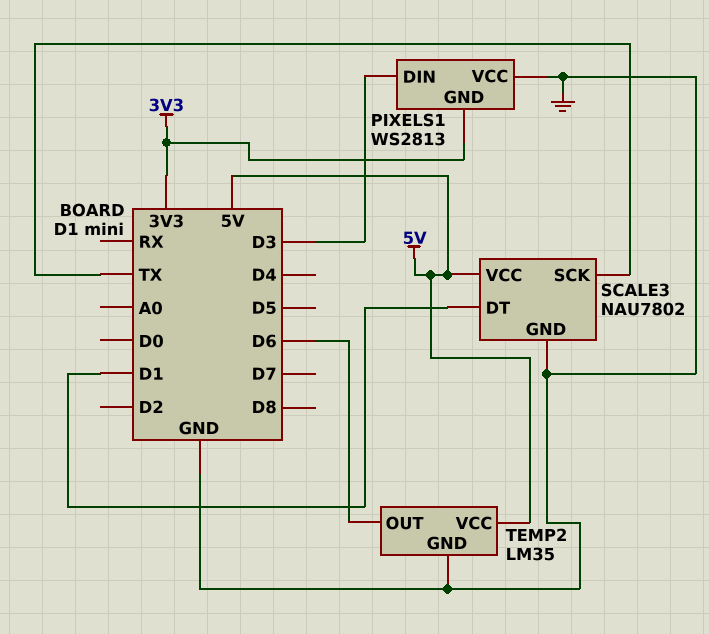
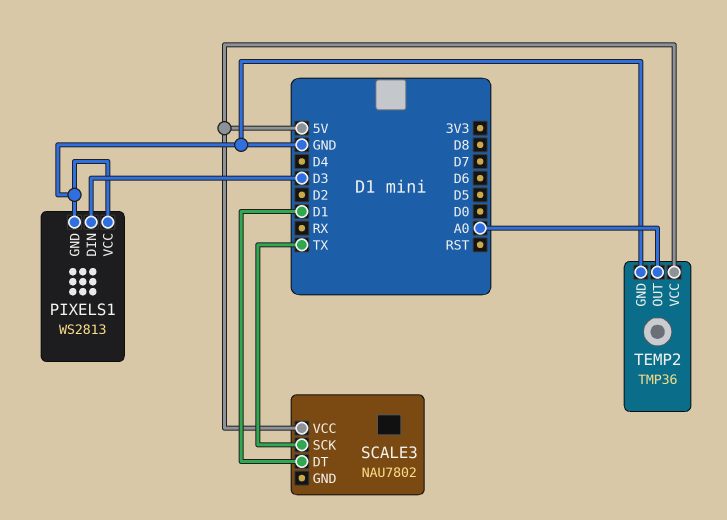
PIXELS1 pin GND: 3V3 -> GND
SCALE3 pin GND: GND -> none
TEMP2: LM35 -> TMP36
TEMP2 pin OUT: D6 -> A0

